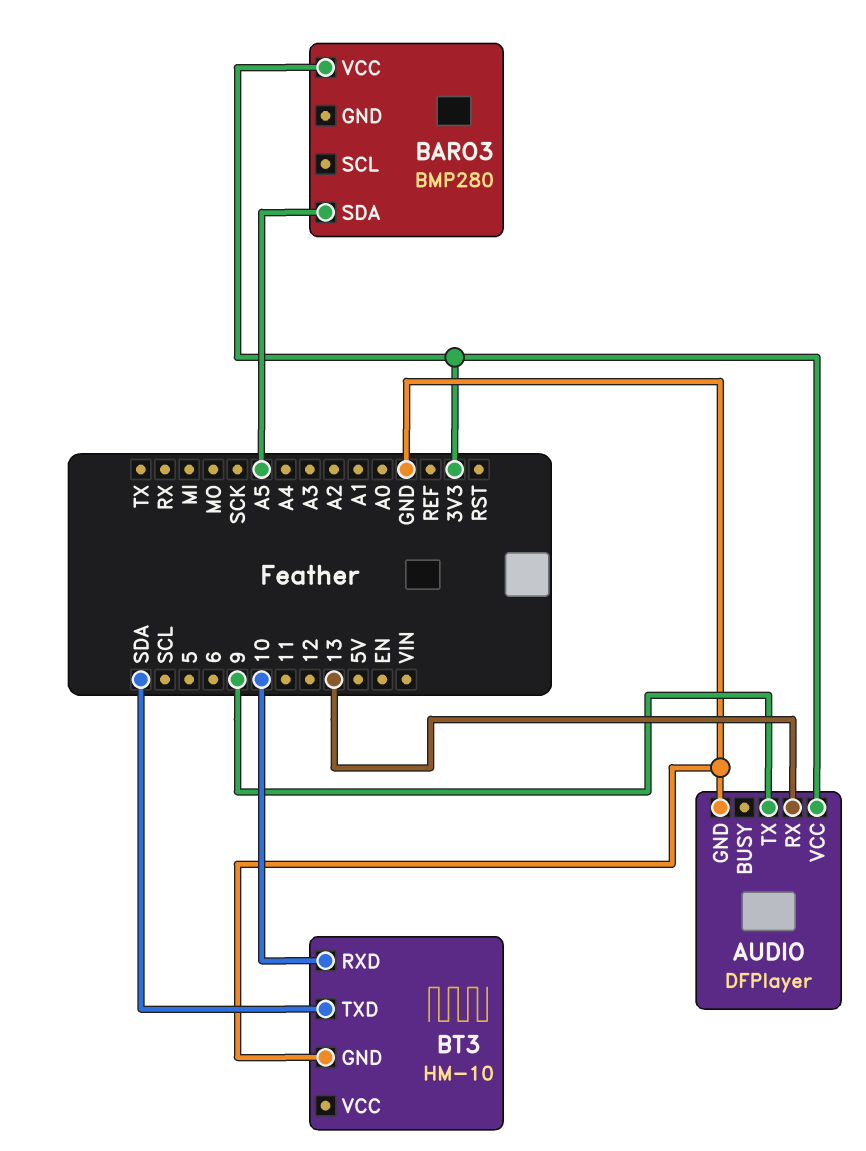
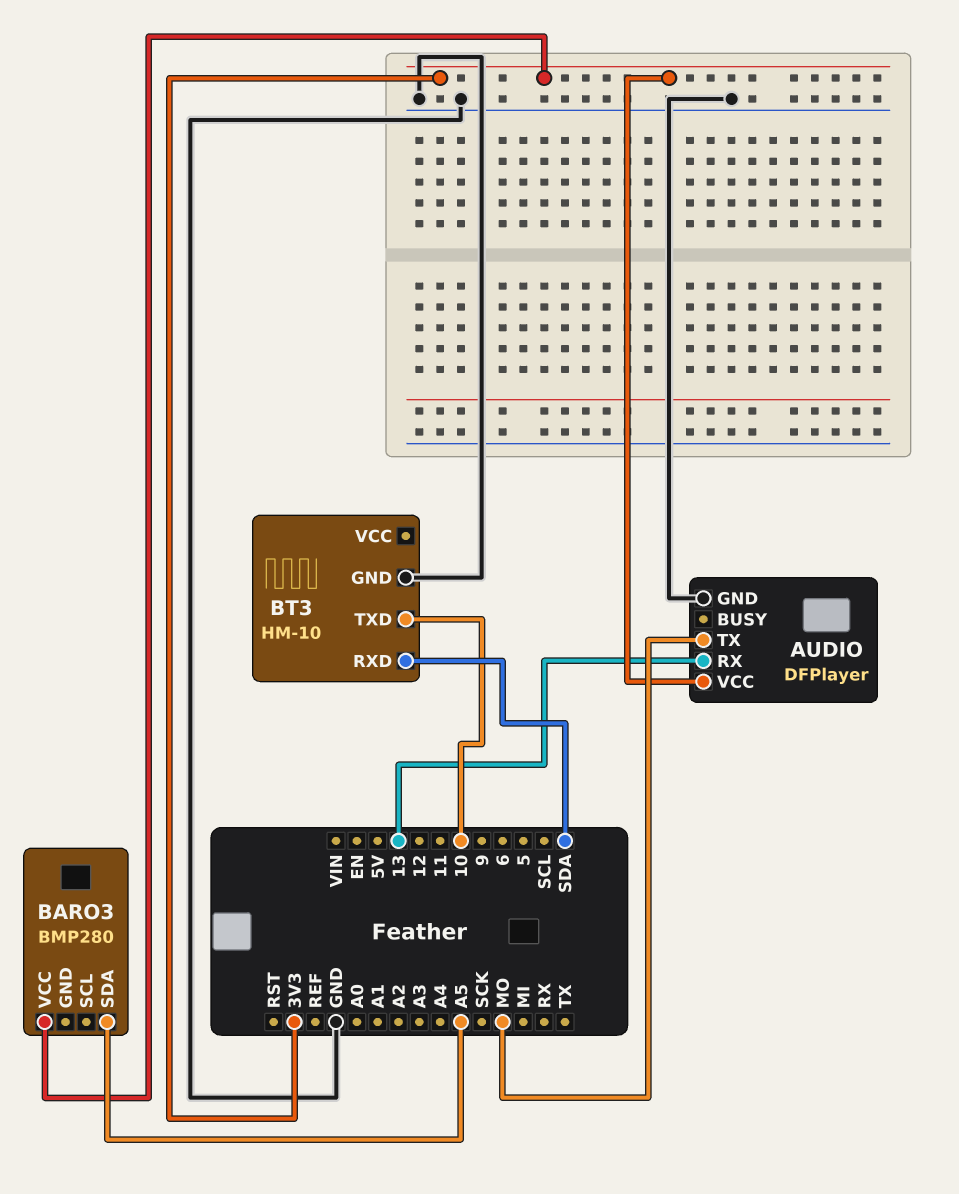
AUDIO pin TX: 9 -> MO
BT3 pin RXD: 10 -> SDA
BT3 pin TXD: SDA -> 10

